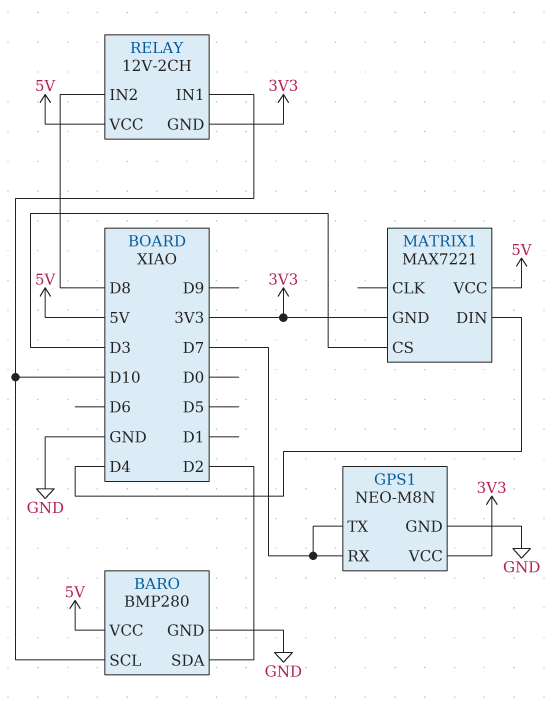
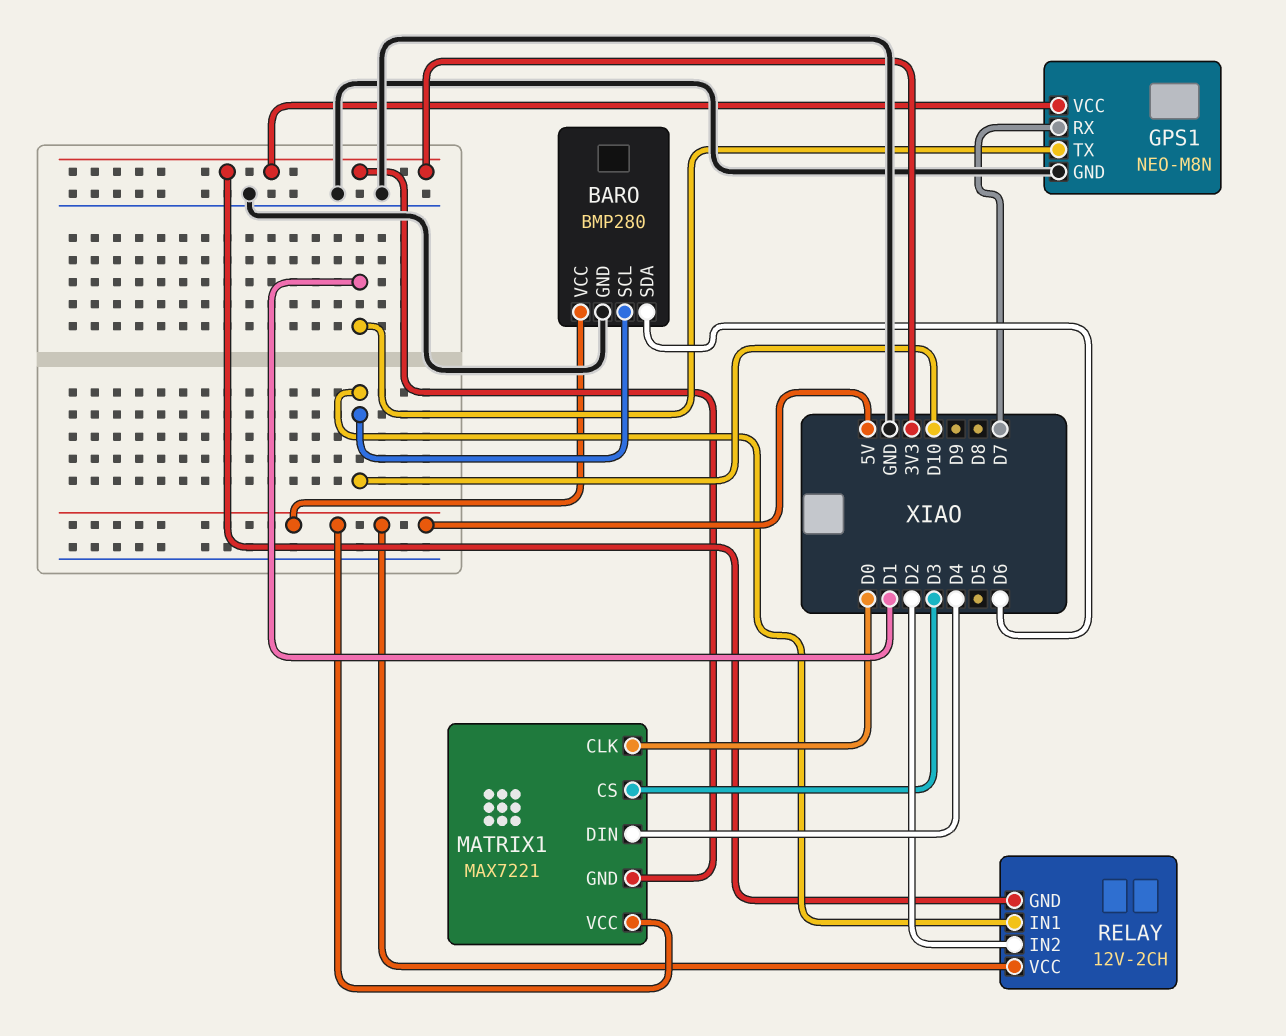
BARO pin SDA: D2 -> D6
GPS1 pin TX: D7 -> D1
MATRIX1 pin CLK: none -> D0
RELAY pin IN2: D8 -> D2

